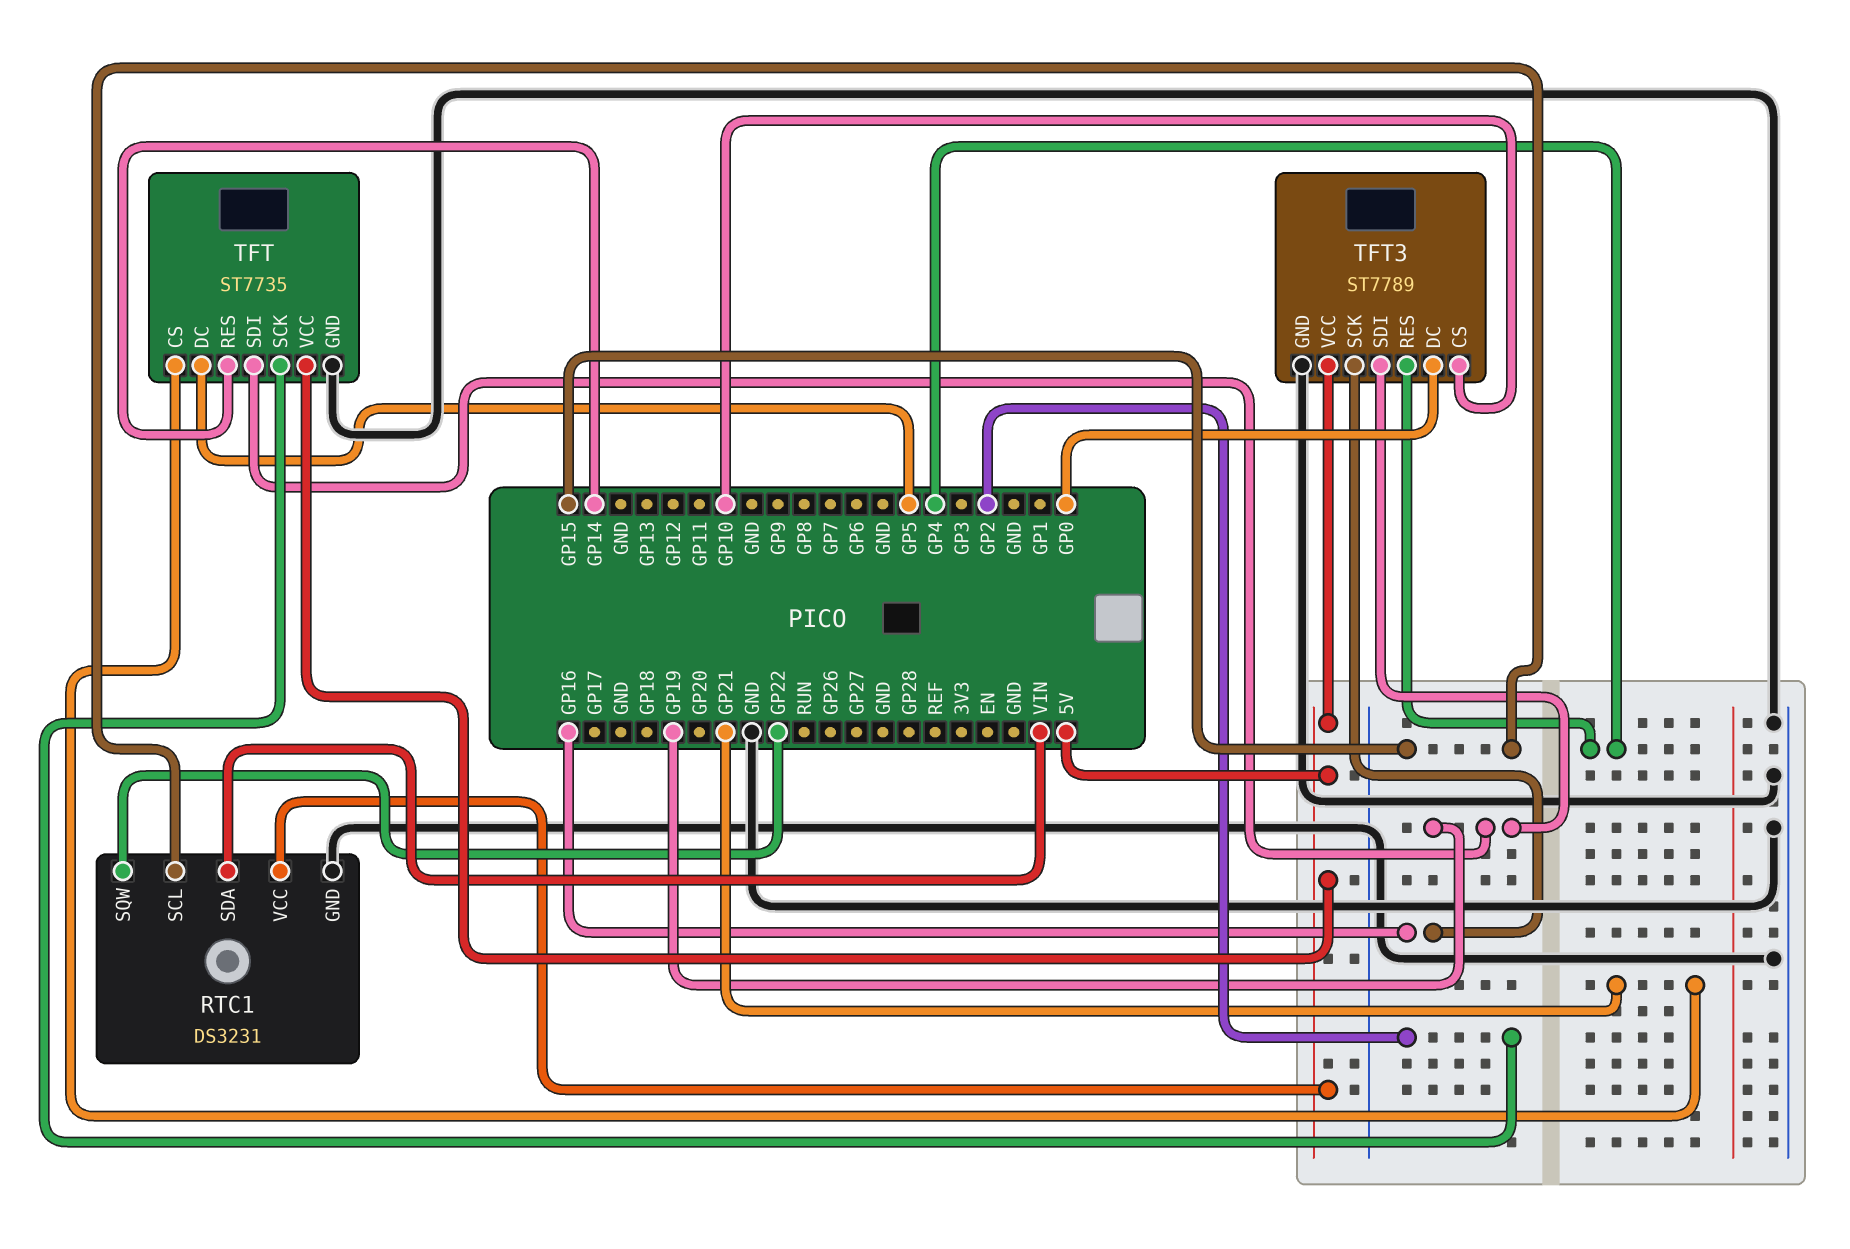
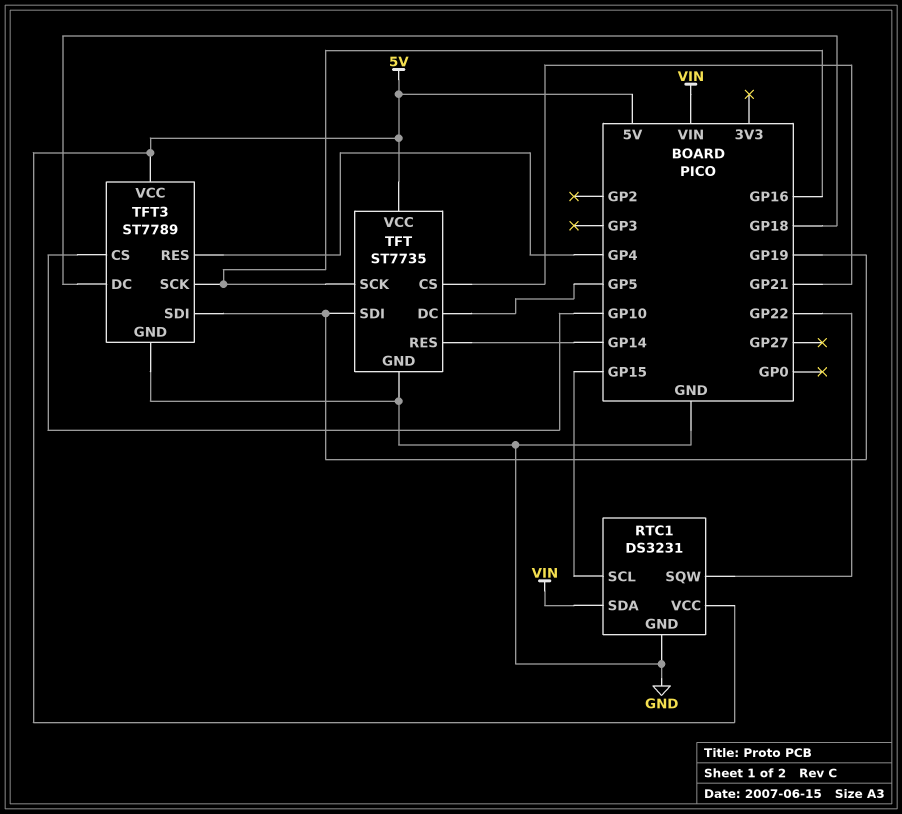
TFT pin SCK: GP2 -> GP16
TFT3 pin DC: GP0 -> GP18

